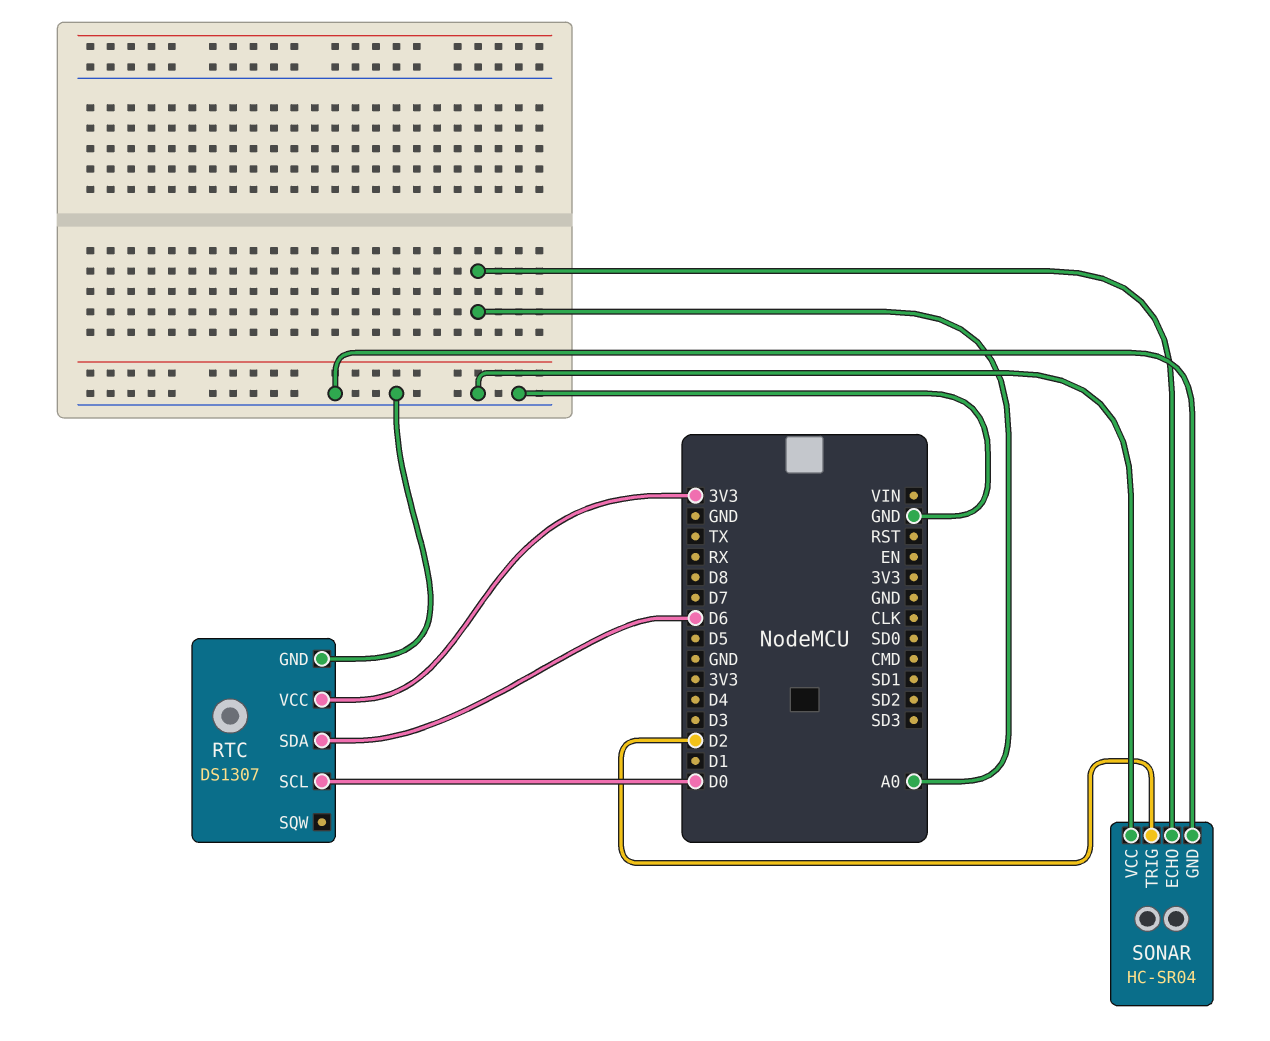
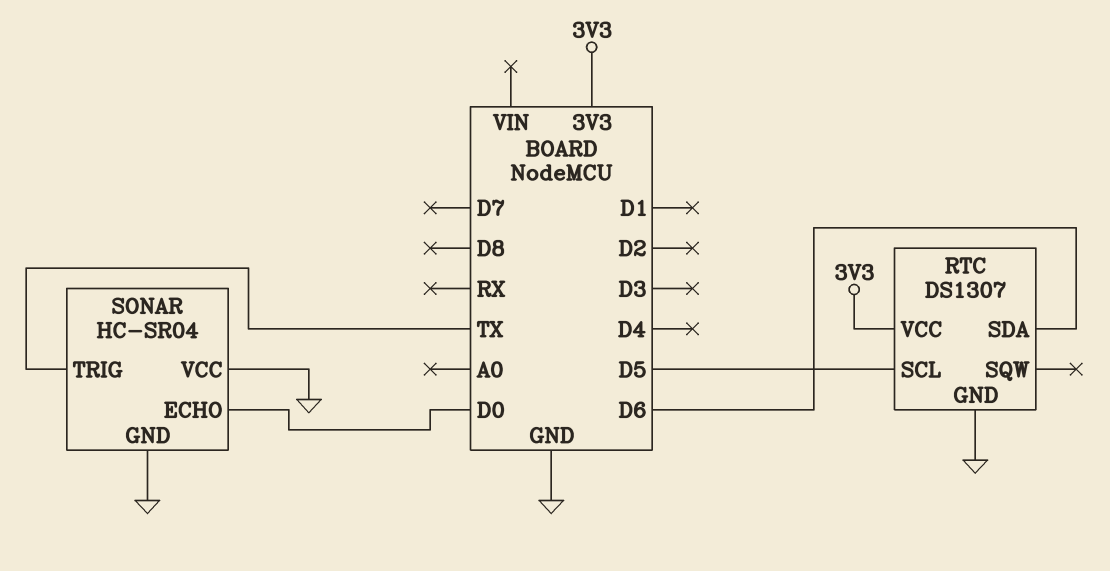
RTC pin SCL: D0 -> D5
SONAR pin ECHO: A0 -> D0
SONAR pin TRIG: D2 -> TX

